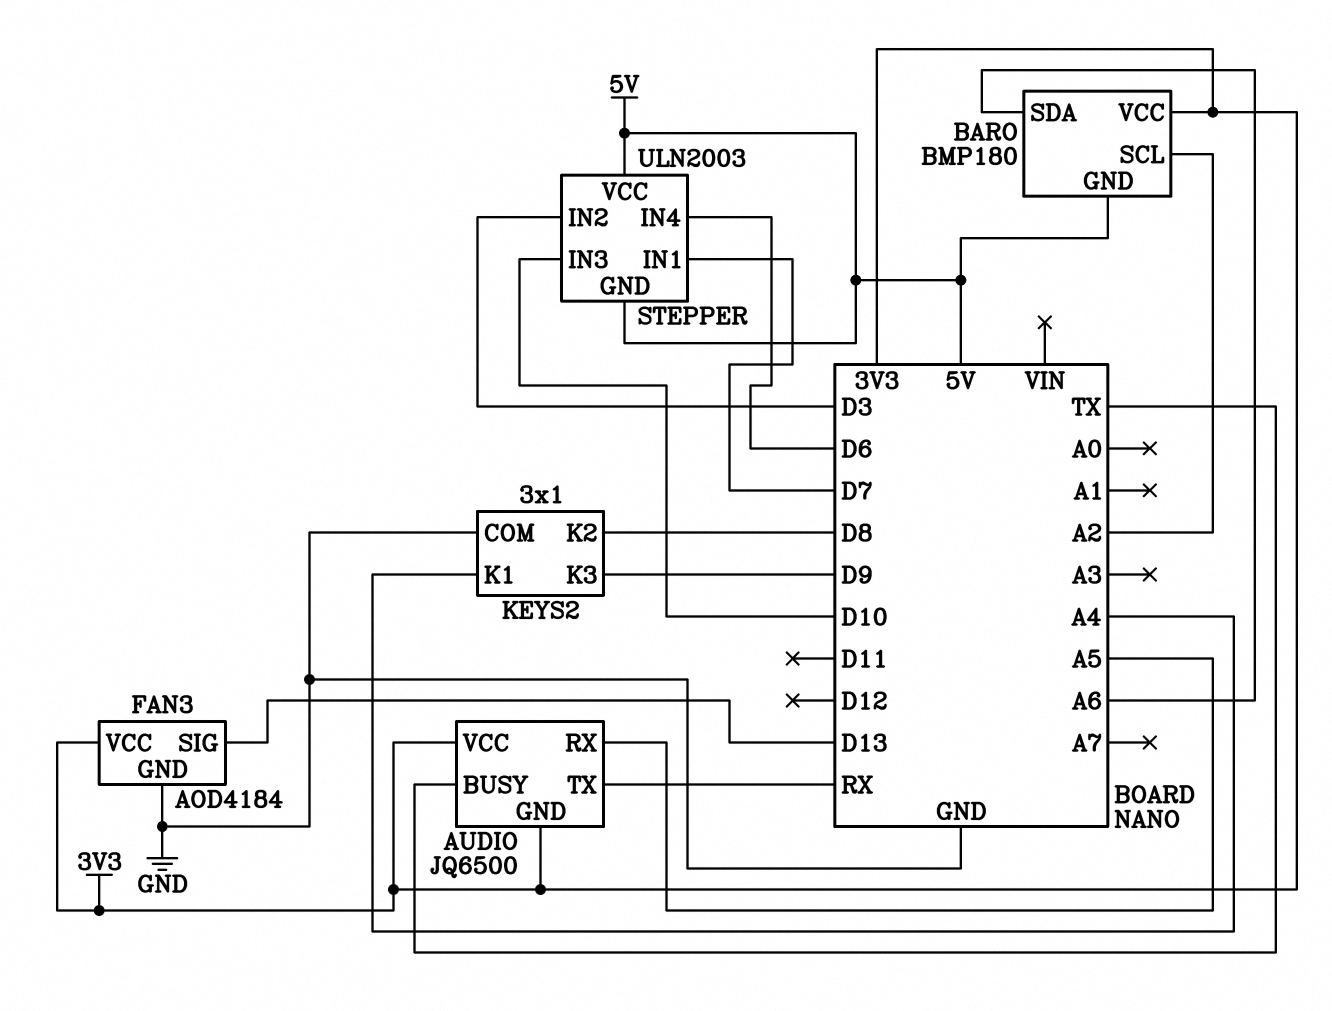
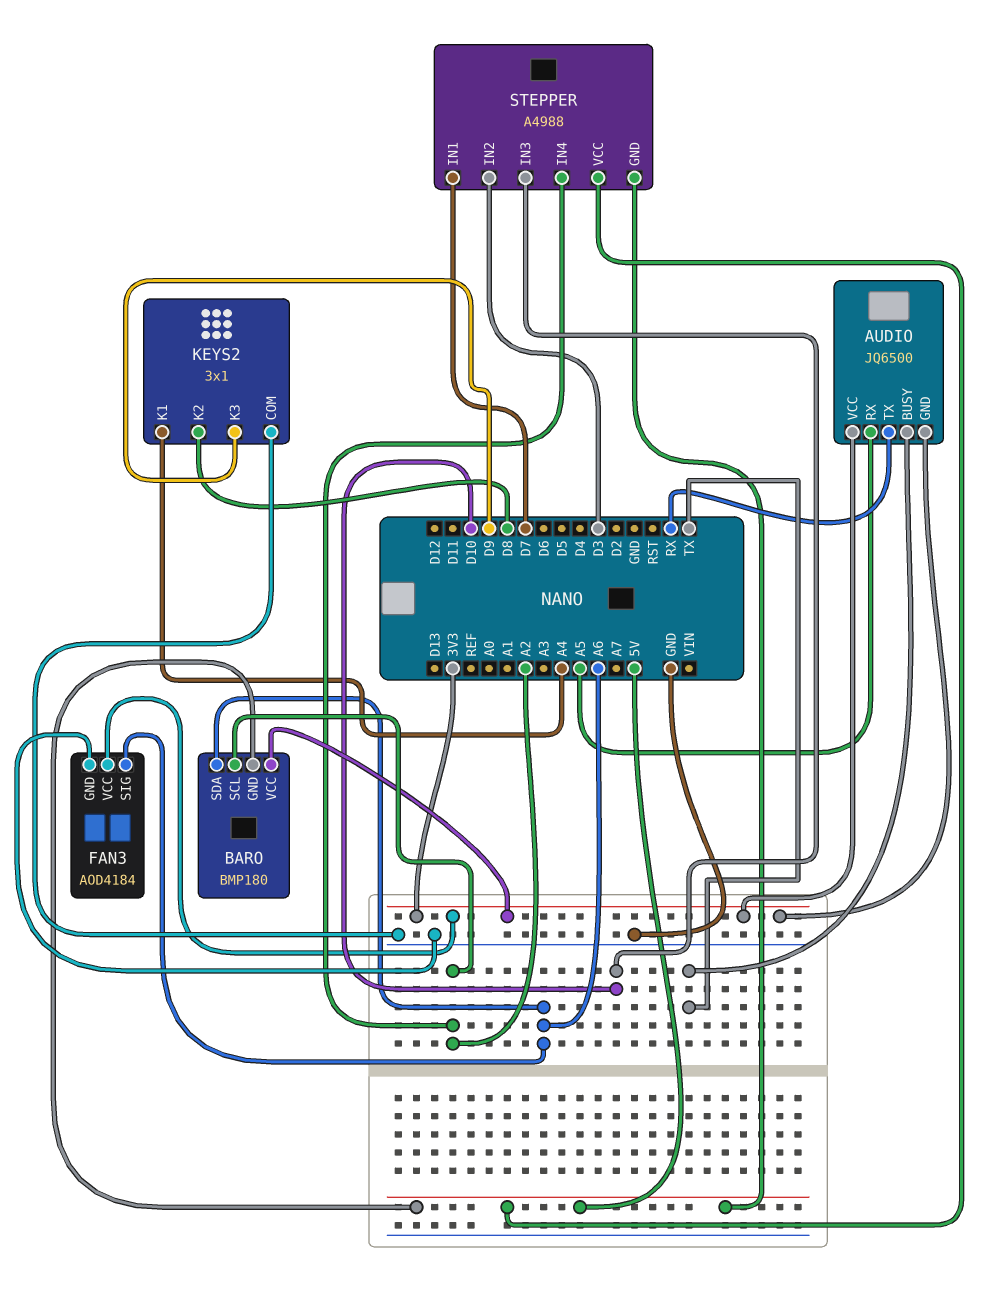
FAN3 pin SIG: D13 -> A6
STEPPER: ULN2003 -> A4988
STEPPER pin IN4: D6 -> A2

